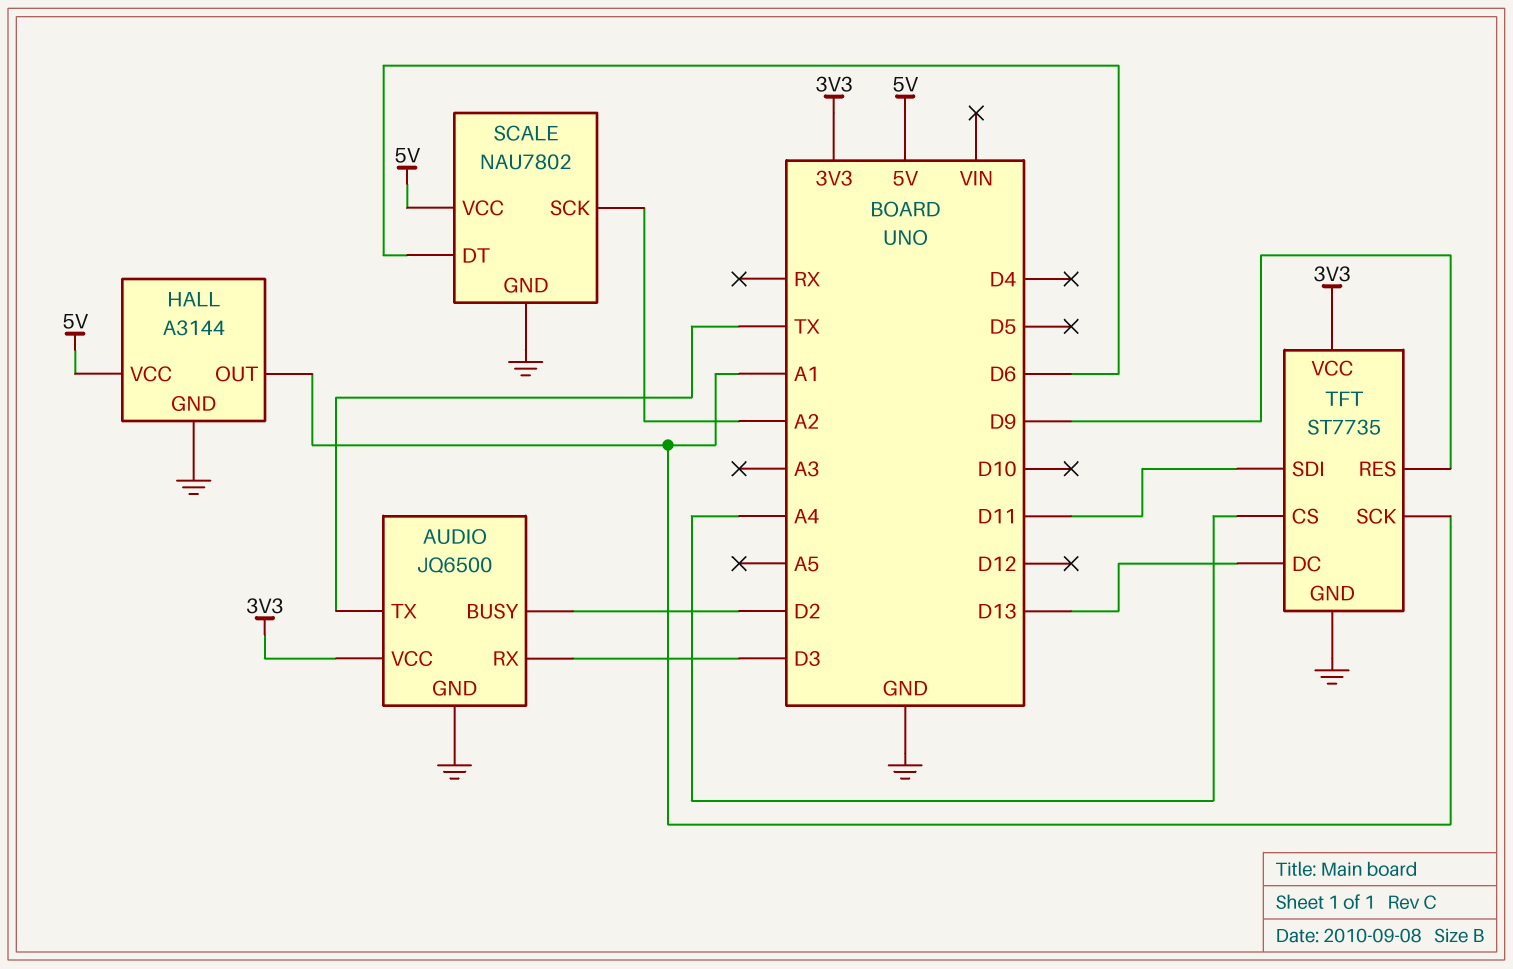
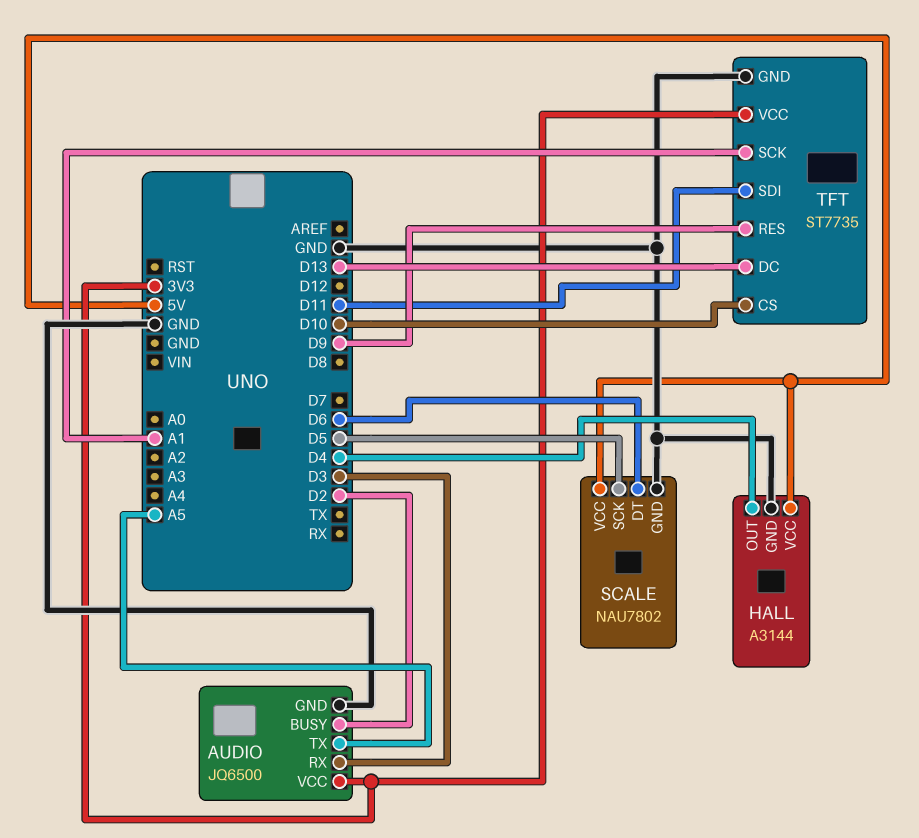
AUDIO pin TX: TX -> A5
HALL pin OUT: A1 -> D4
SCALE pin SCK: A2 -> D5
TFT pin CS: A4 -> D10

